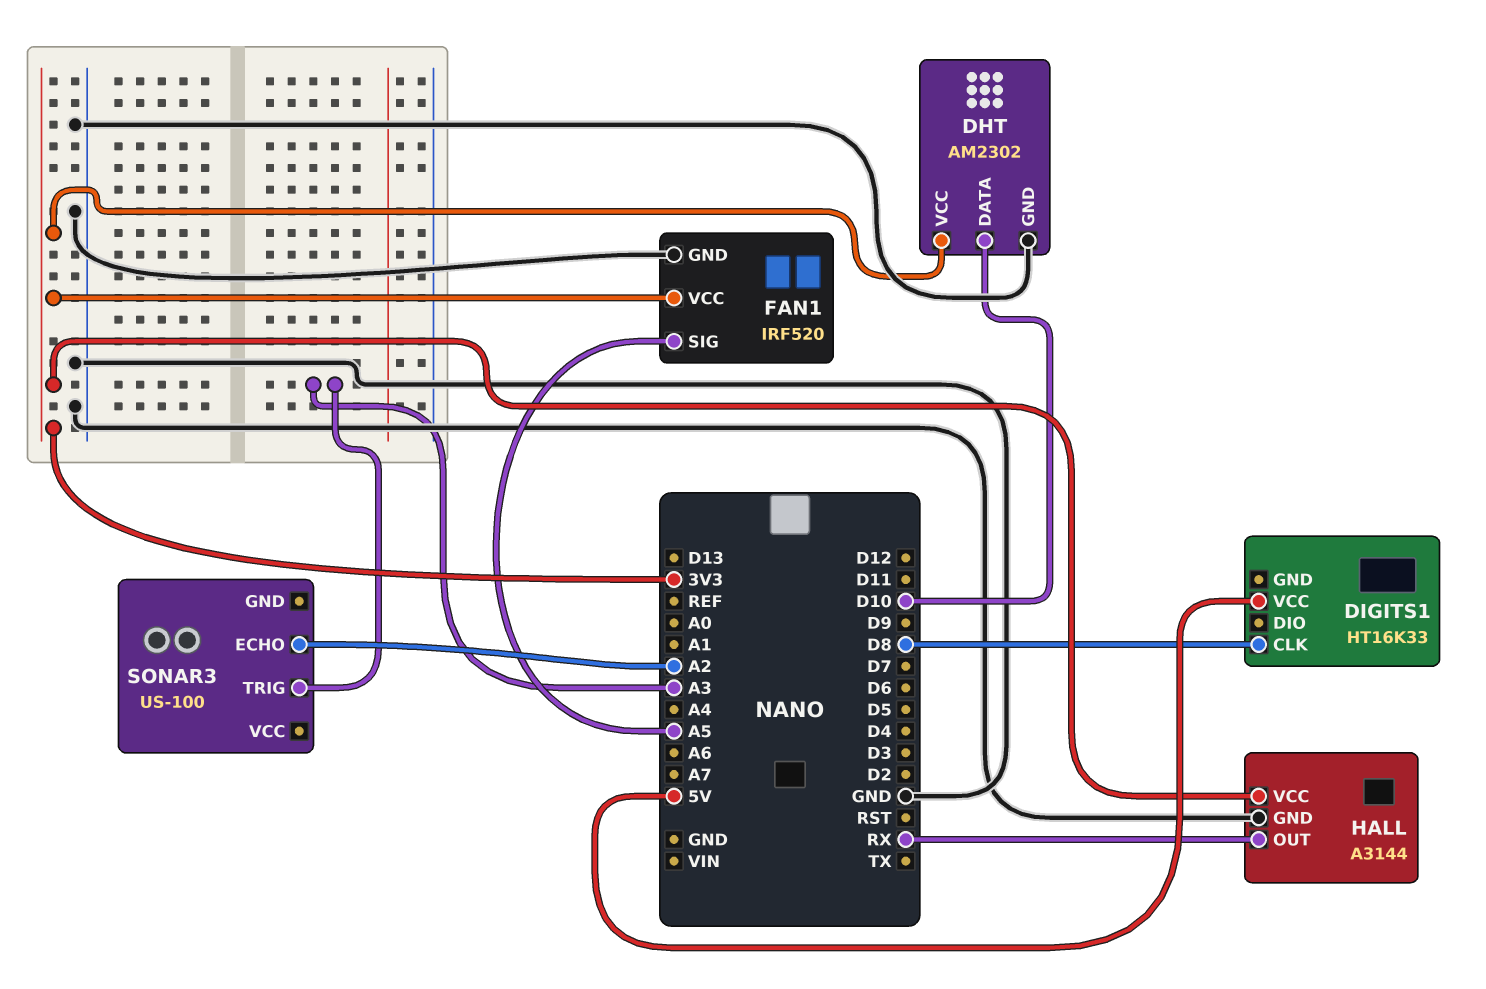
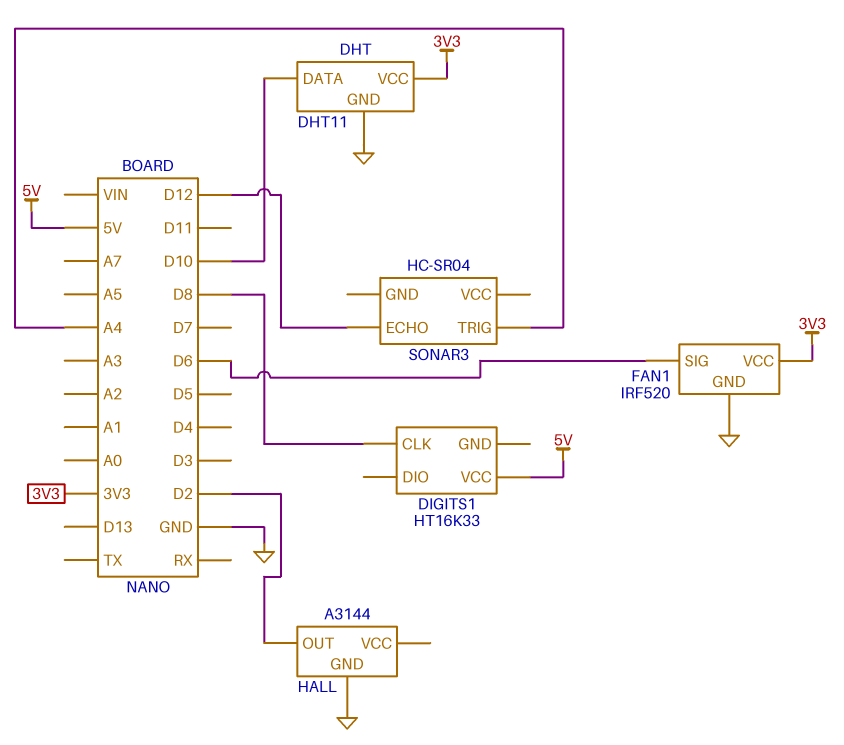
DHT: AM2302 -> DHT11
FAN1 pin SIG: A5 -> D6
HALL pin OUT: RX -> D2
HALL pin VCC: 3V3 -> none
SONAR3: US-100 -> HC-SR04
SONAR3 pin ECHO: A2 -> D12
SONAR3 pin TRIG: A3 -> A4

